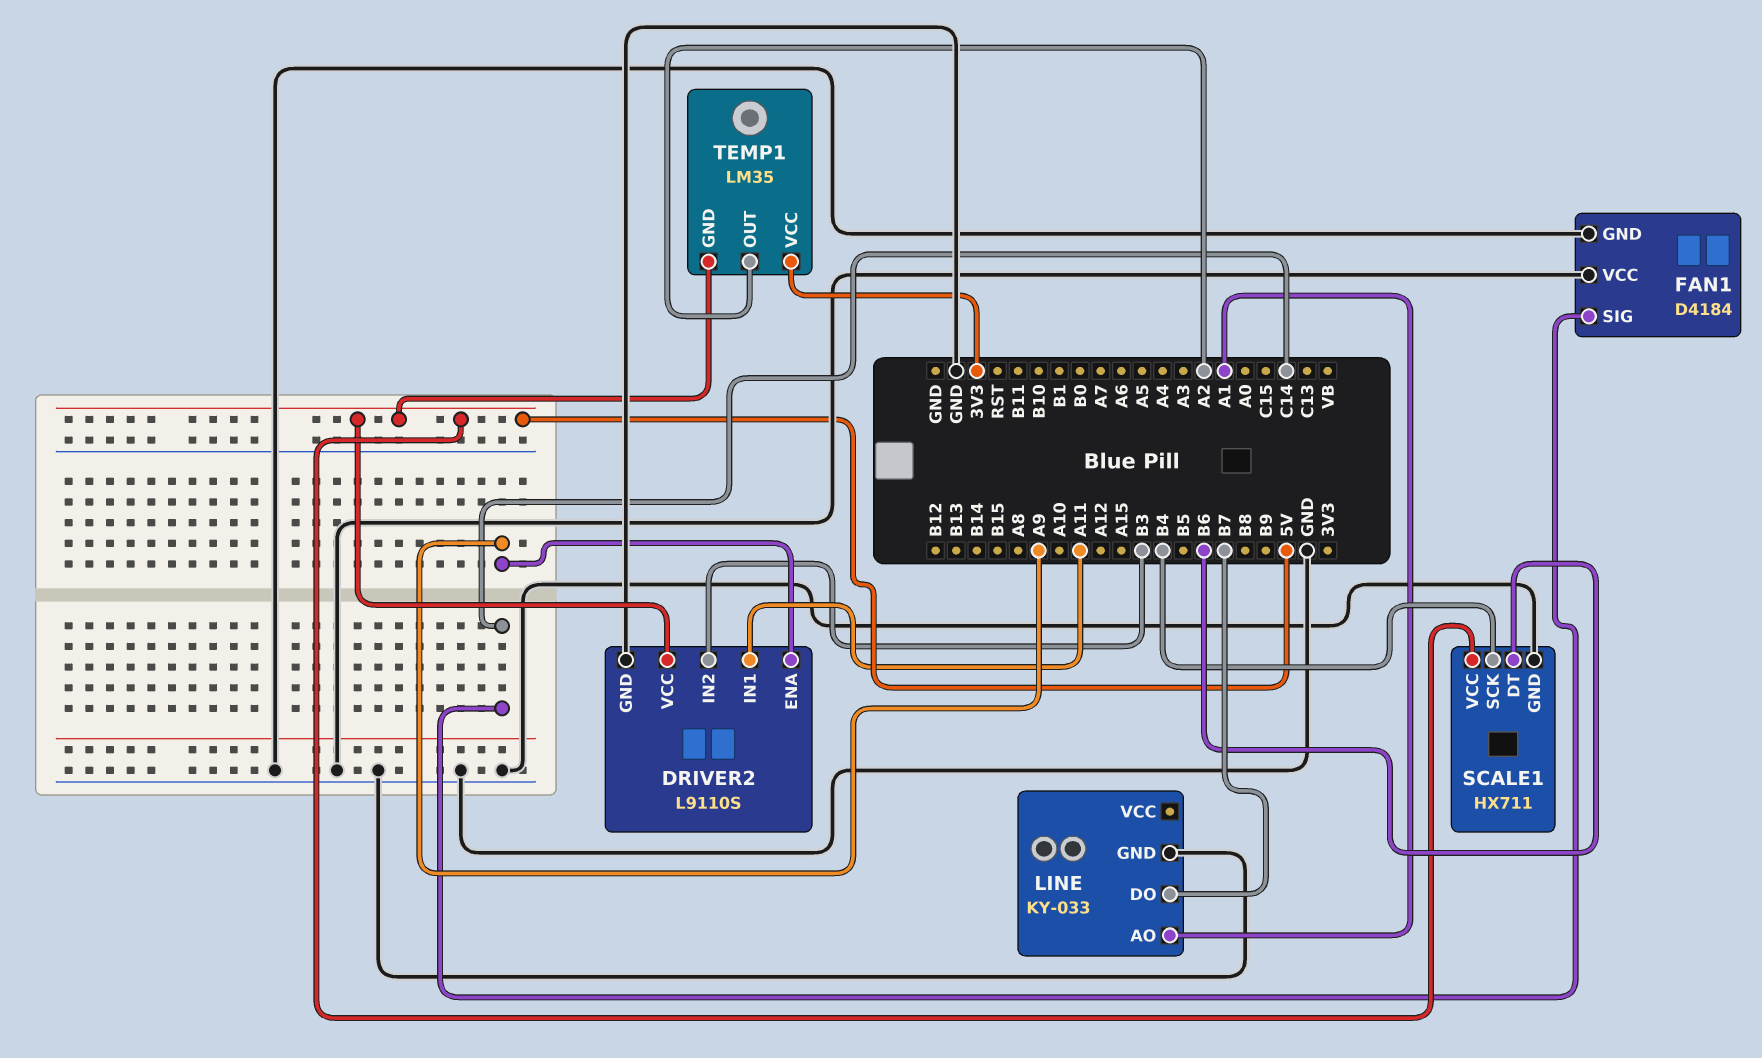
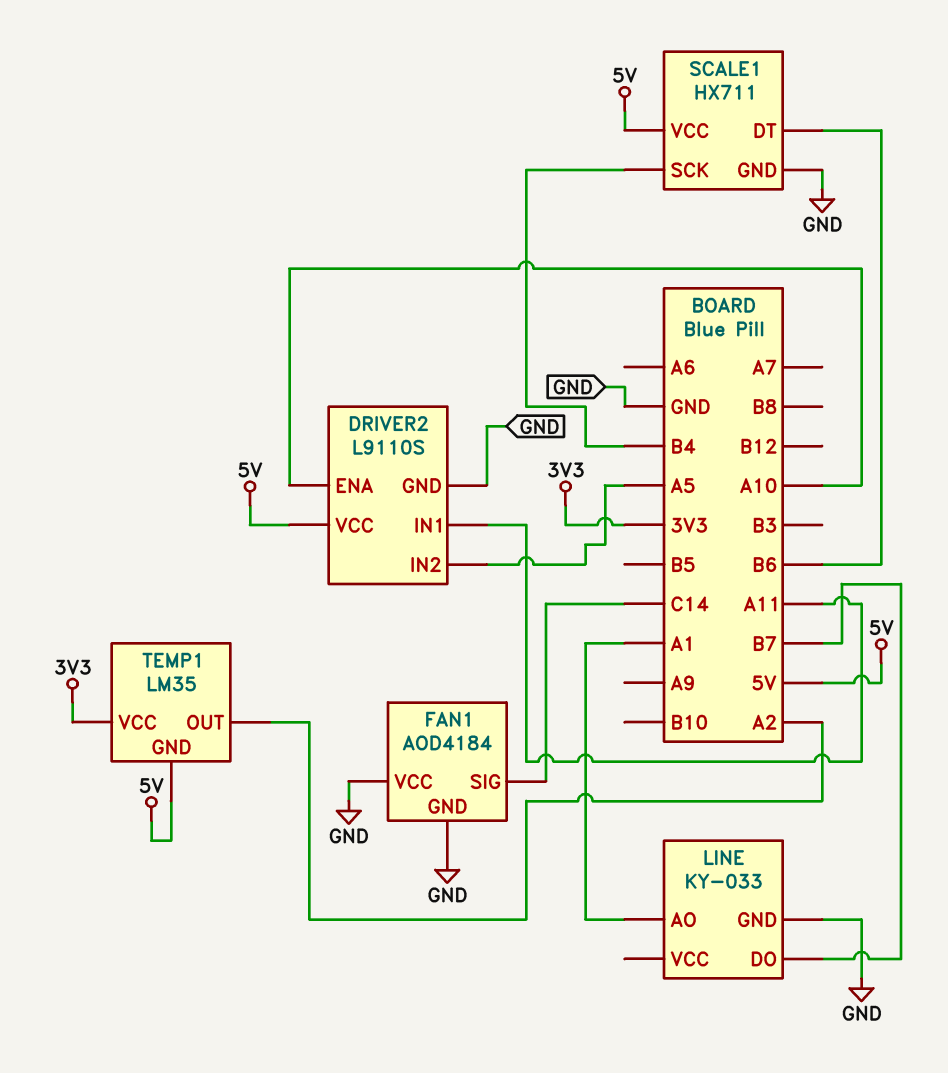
DRIVER2 pin ENA: A9 -> A10
DRIVER2 pin IN2: B3 -> A5
FAN1: D4184 -> AOD4184

